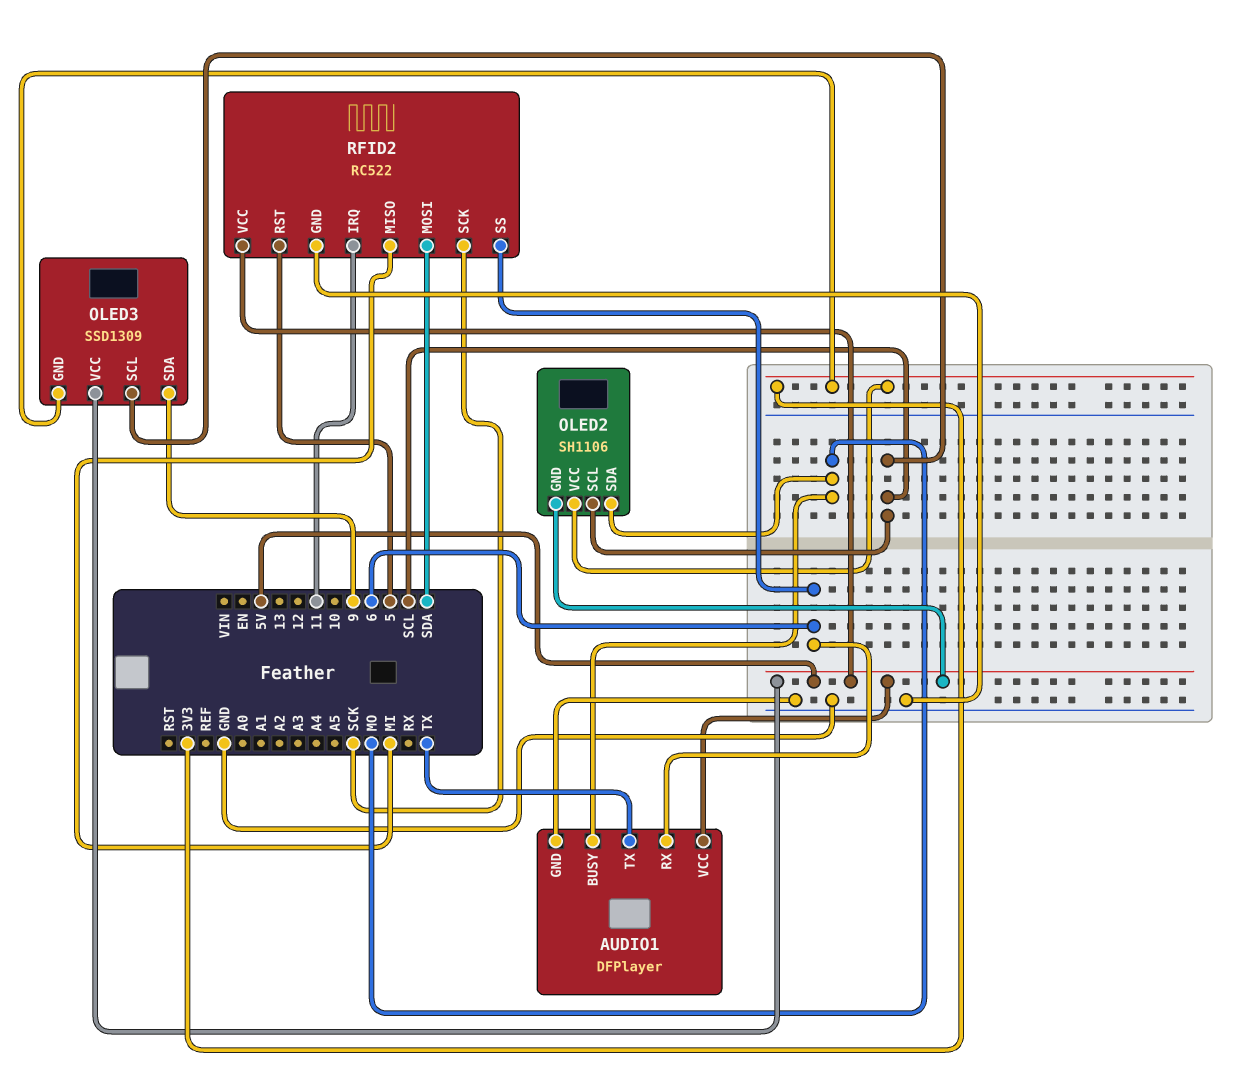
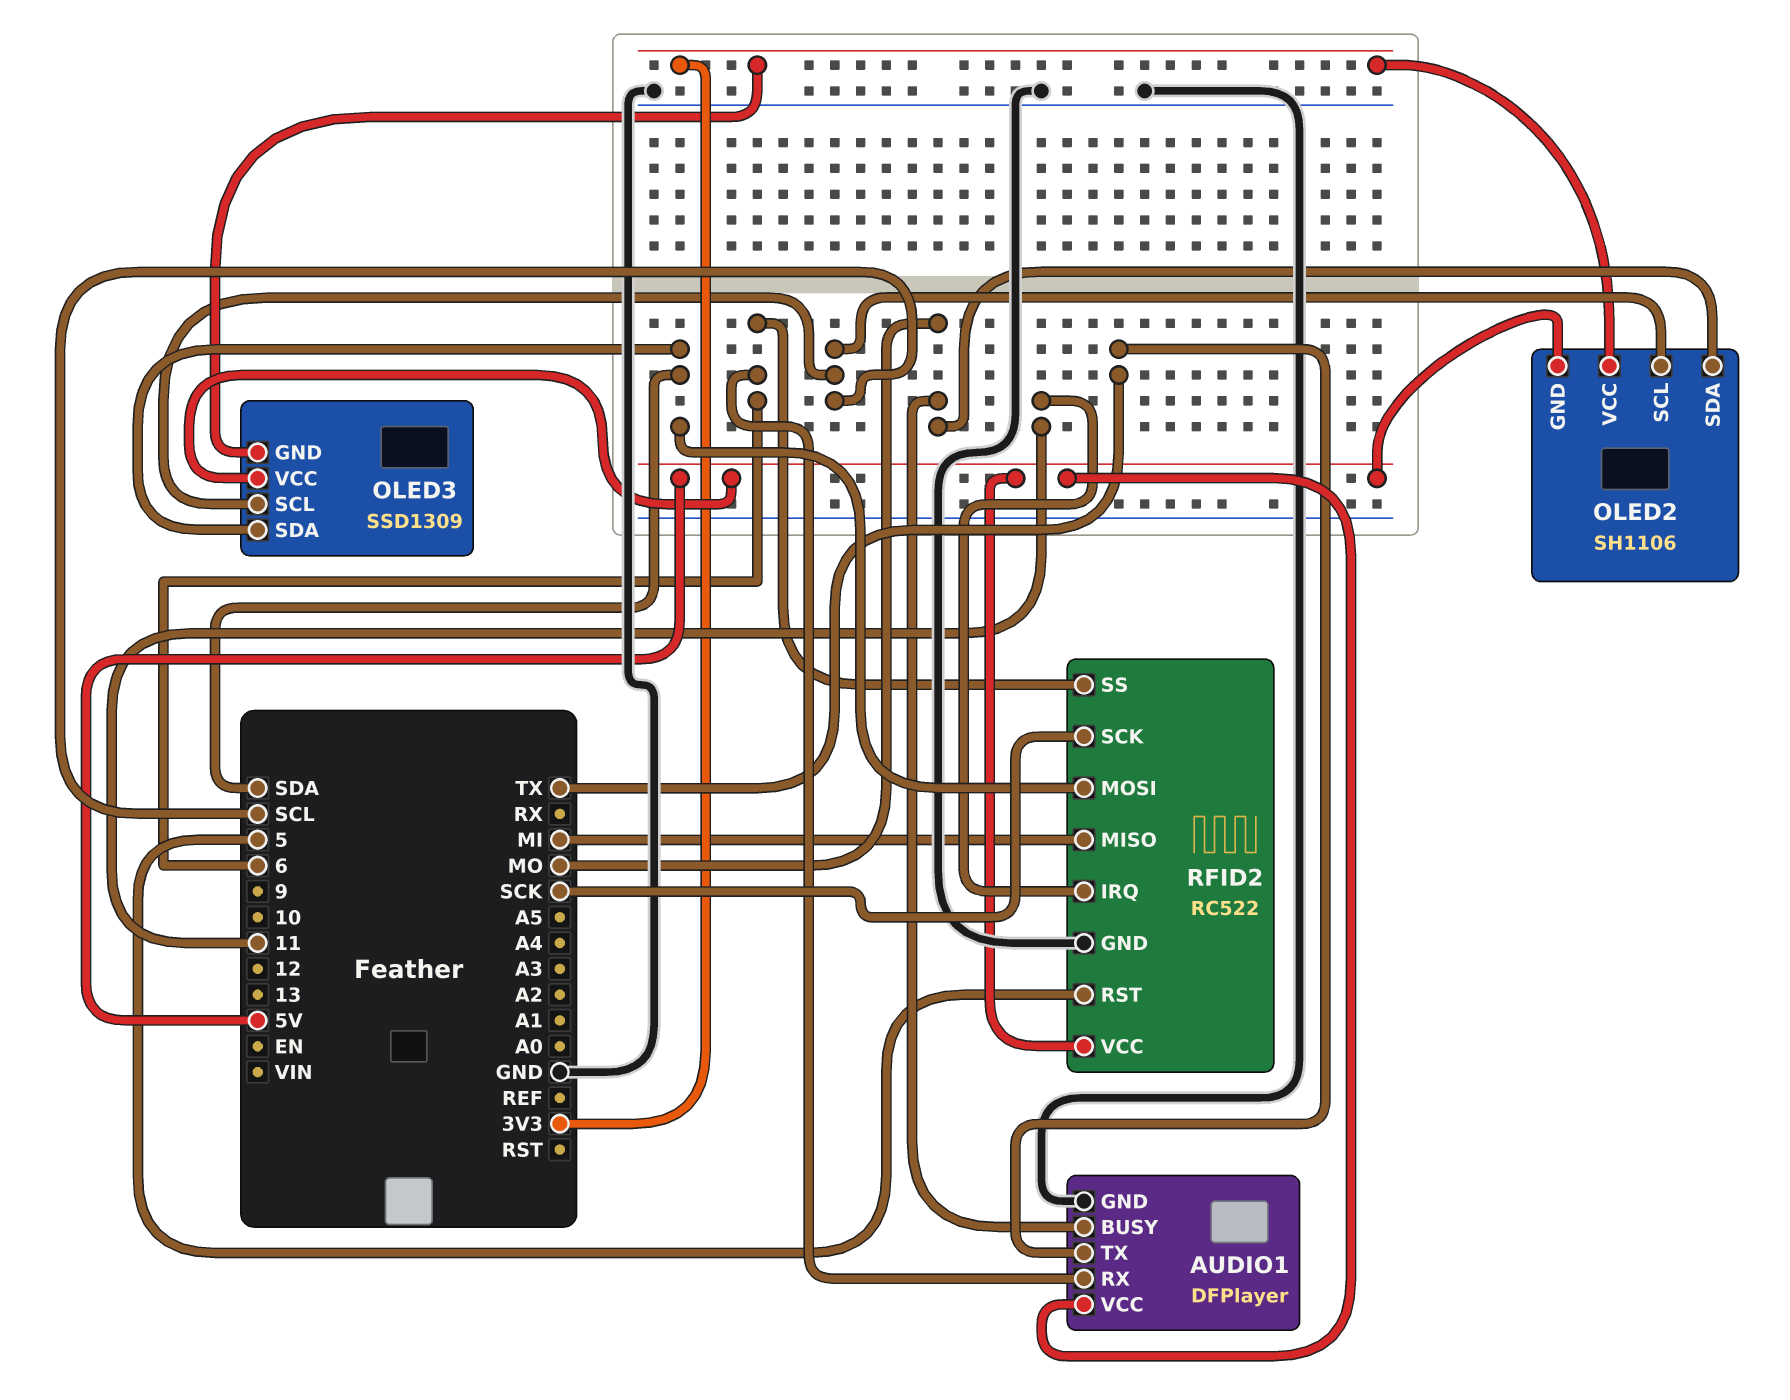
OLED3 pin SDA: 9 -> SDA

